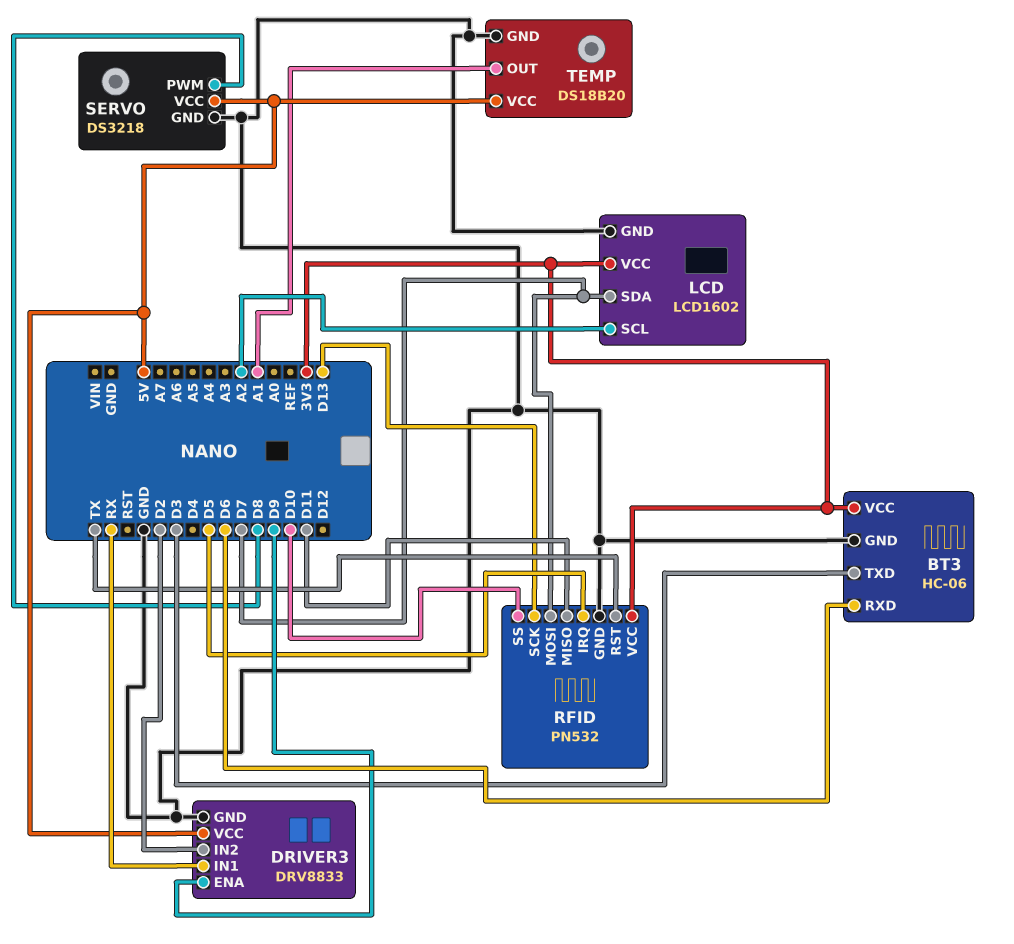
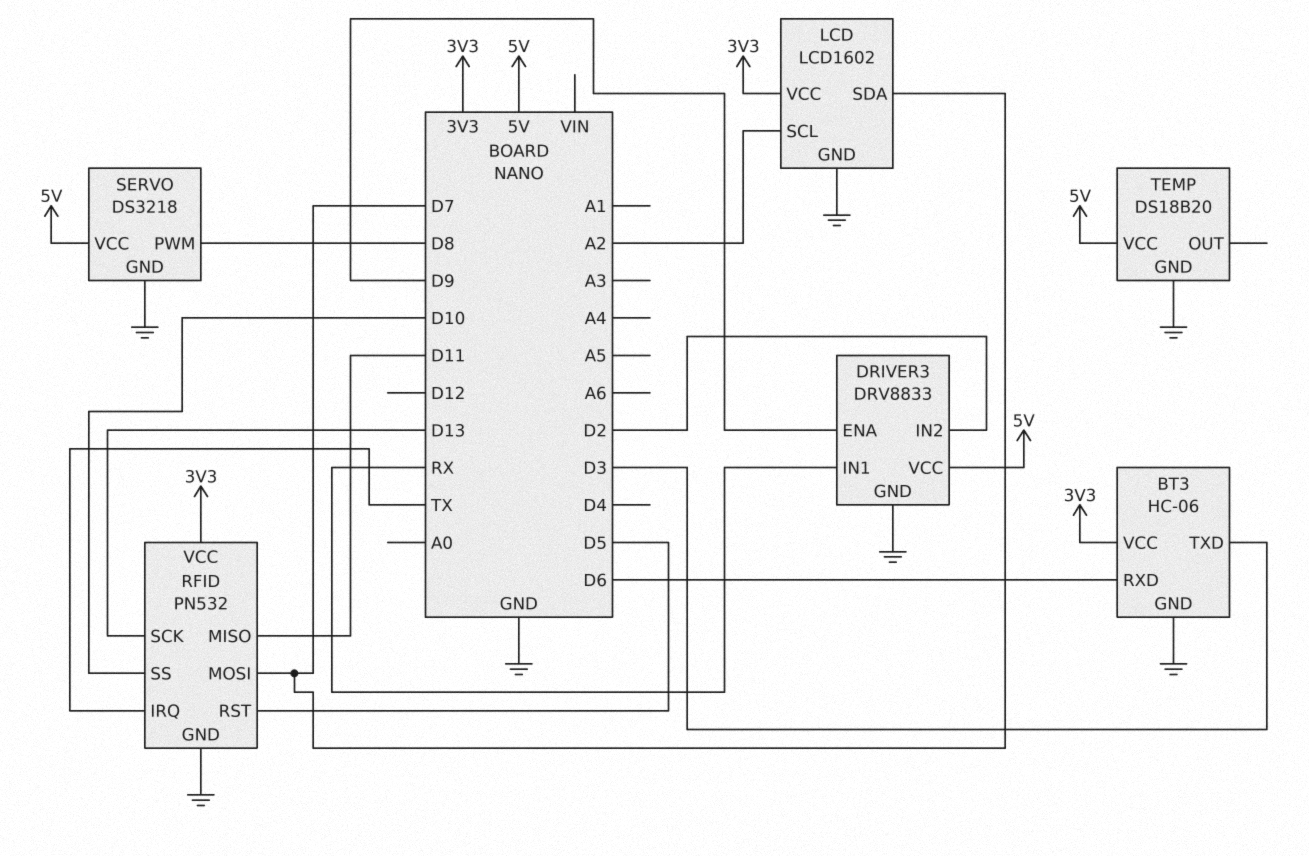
RFID pin IRQ: D5 -> TX
RFID pin RST: TX -> D5
TEMP pin OUT: A1 -> none

